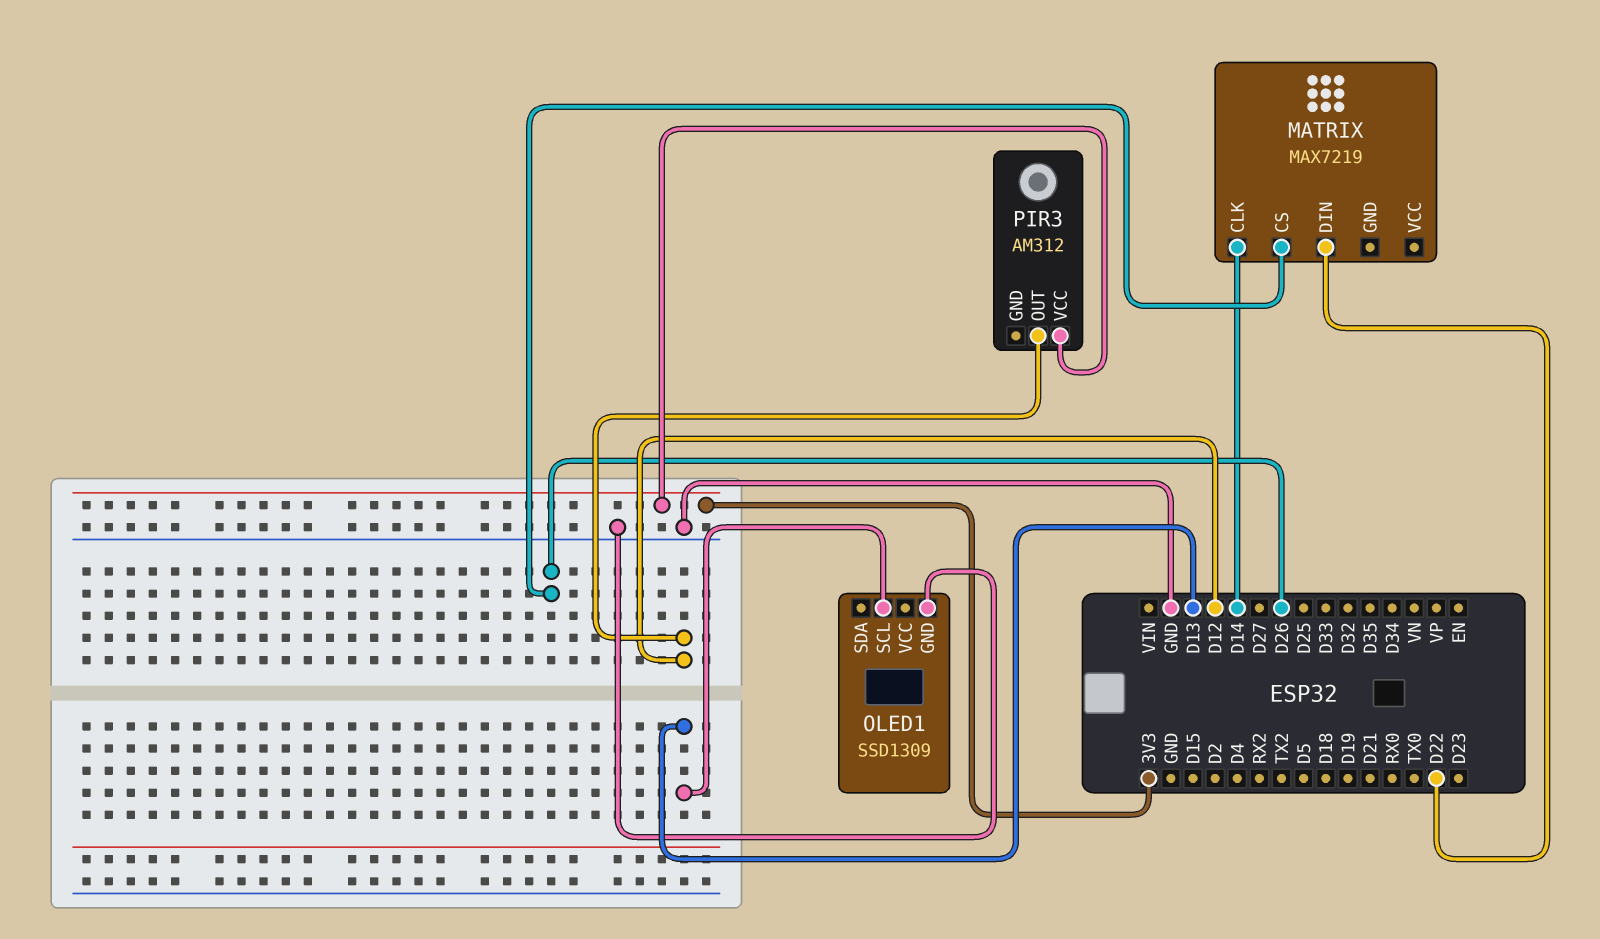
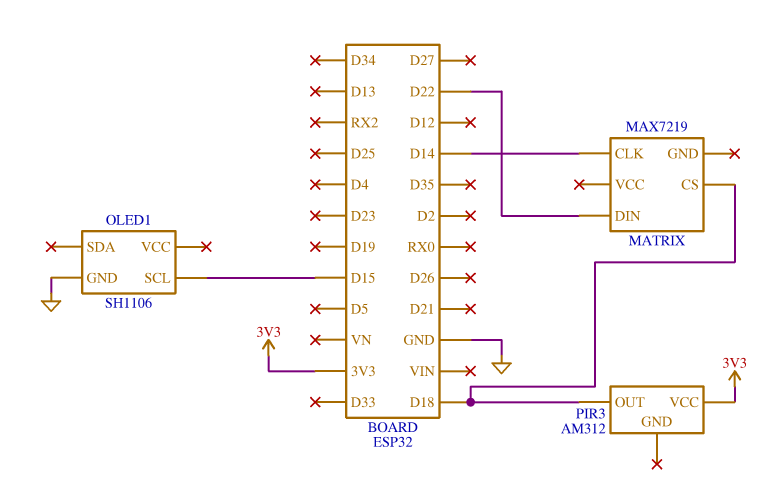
MATRIX pin CS: D26 -> D18
OLED1: SSD1309 -> SH1106
OLED1 pin SCL: D13 -> D15
PIR3 pin OUT: D12 -> D18

